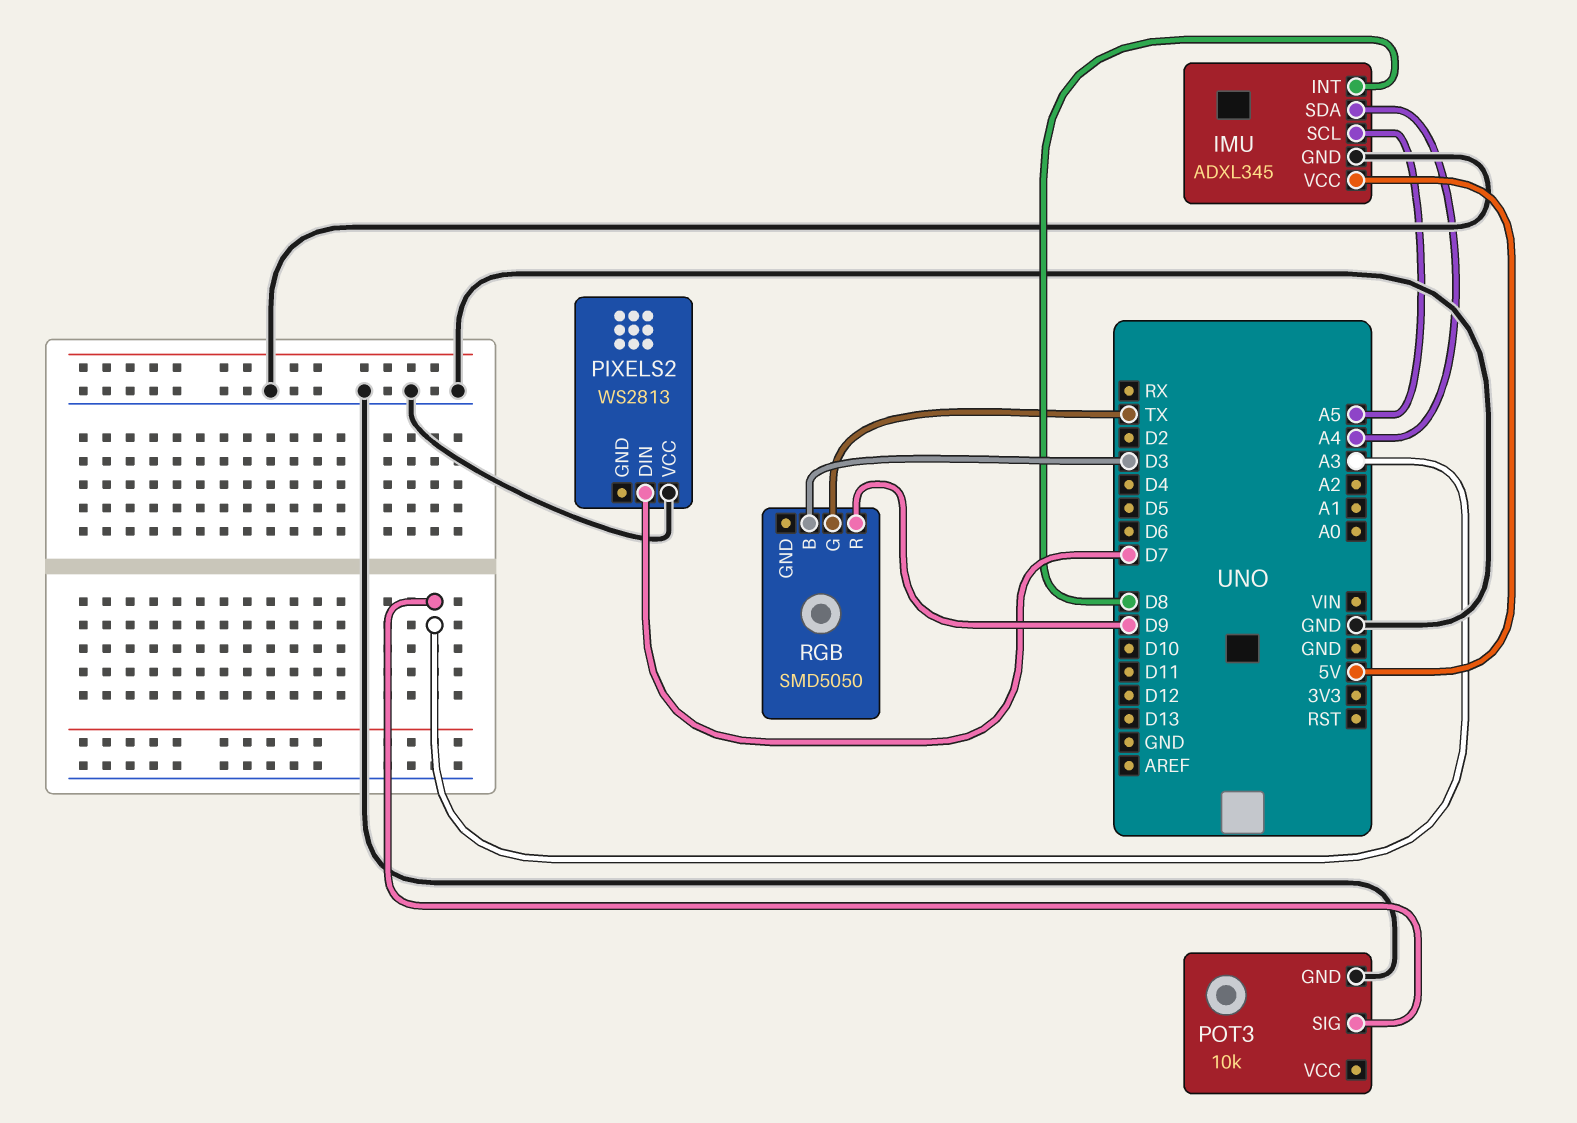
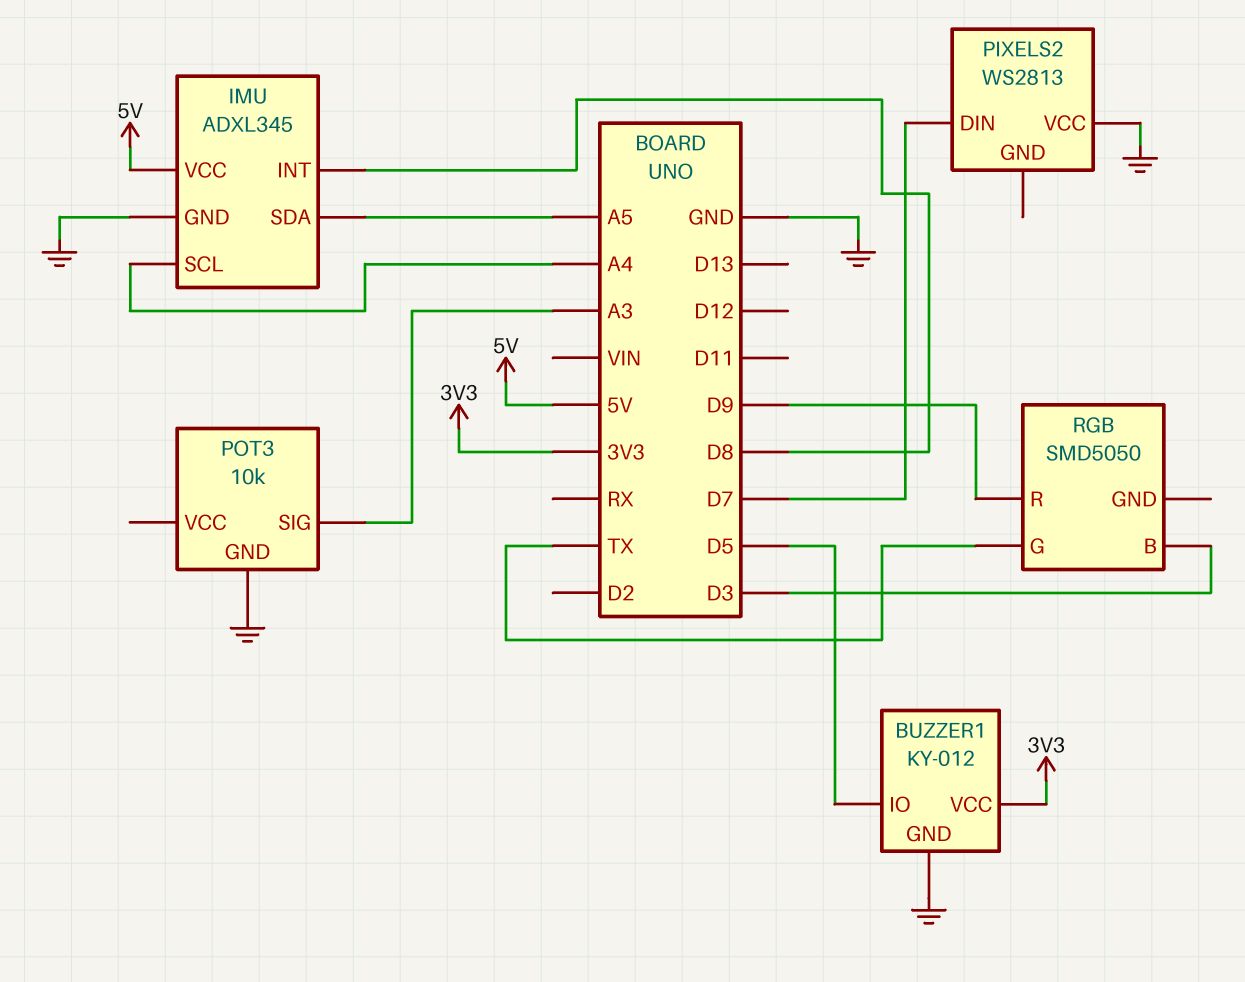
BUZZER1: none -> KY-012
BUZZER1 pin GND: none -> GND
BUZZER1 pin IO: none -> D5
BUZZER1 pin VCC: none -> 3V3
IMU pin SCL: A5 -> A4
IMU pin SDA: A4 -> A5

